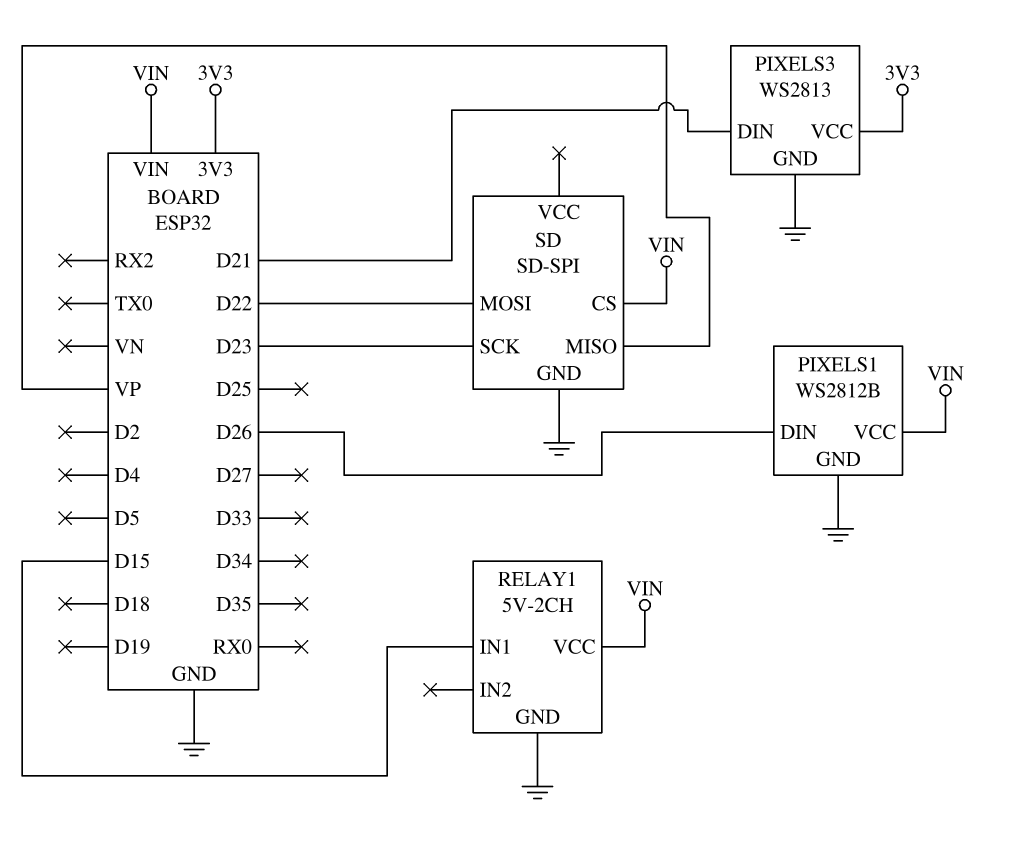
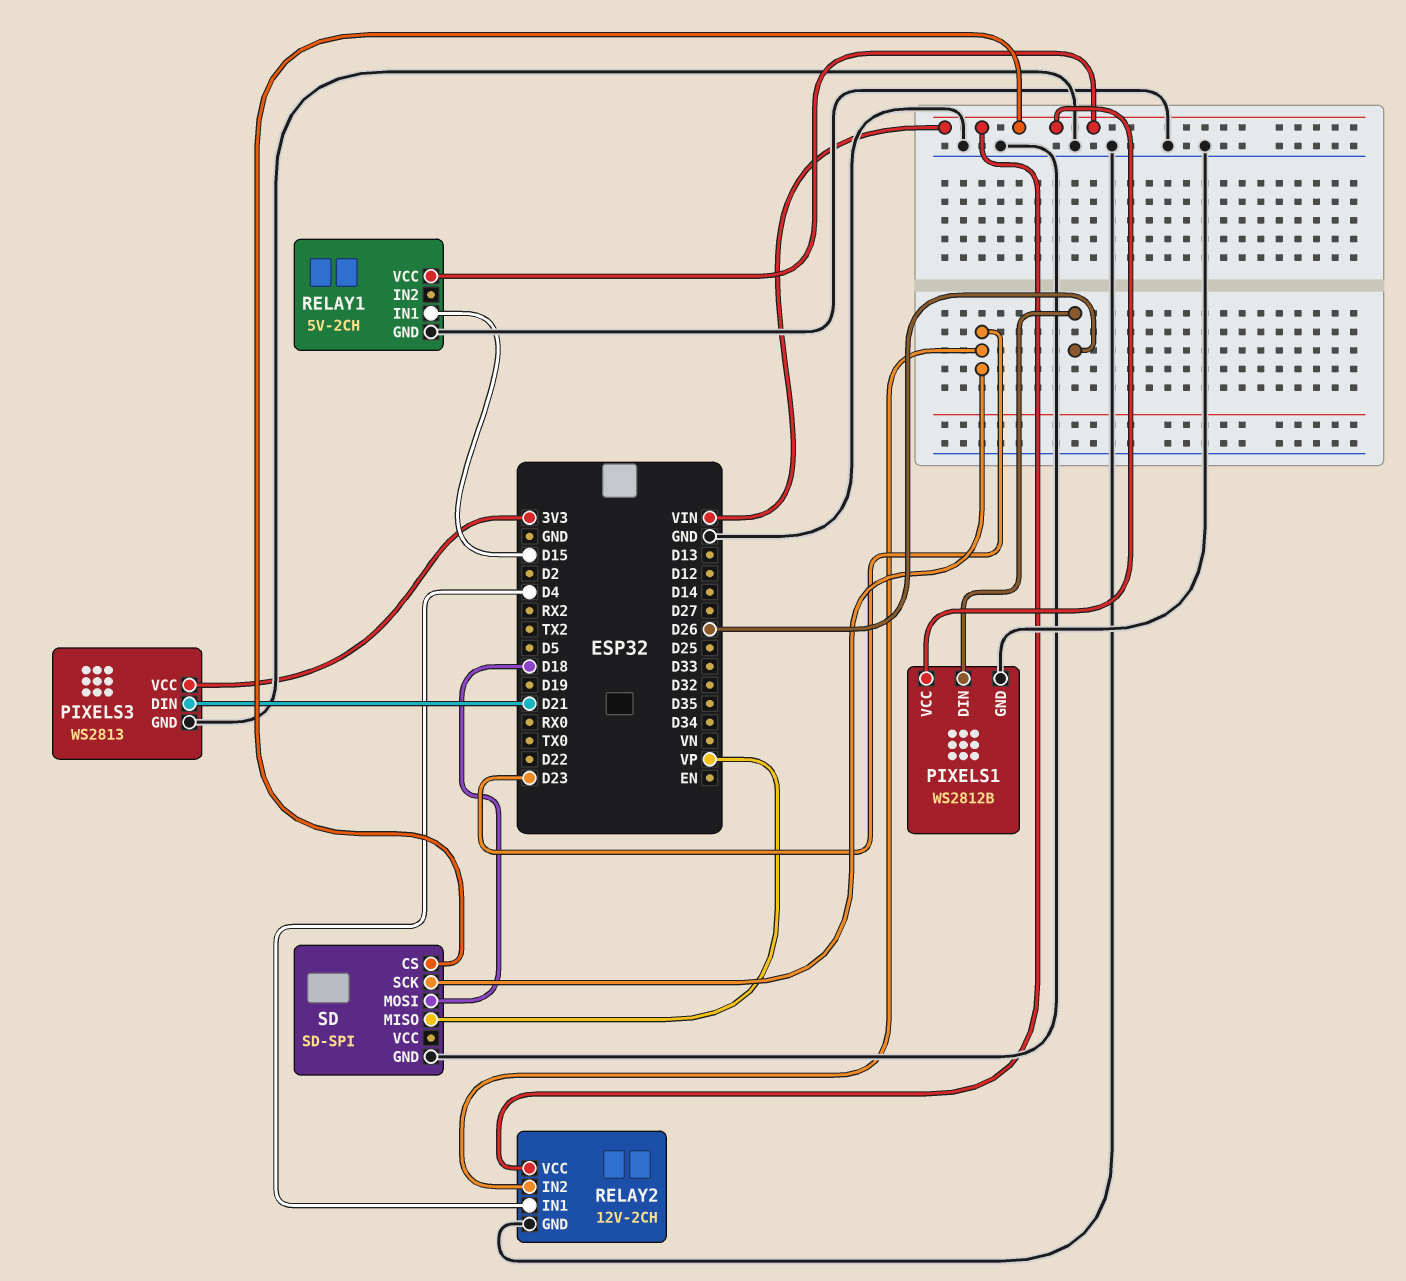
RELAY2: none -> 12V-2CH
RELAY2 pin GND: none -> GND
RELAY2 pin IN1: none -> D4
RELAY2 pin IN2: none -> D23
RELAY2 pin VCC: none -> VIN
SD pin MOSI: D22 -> D18

